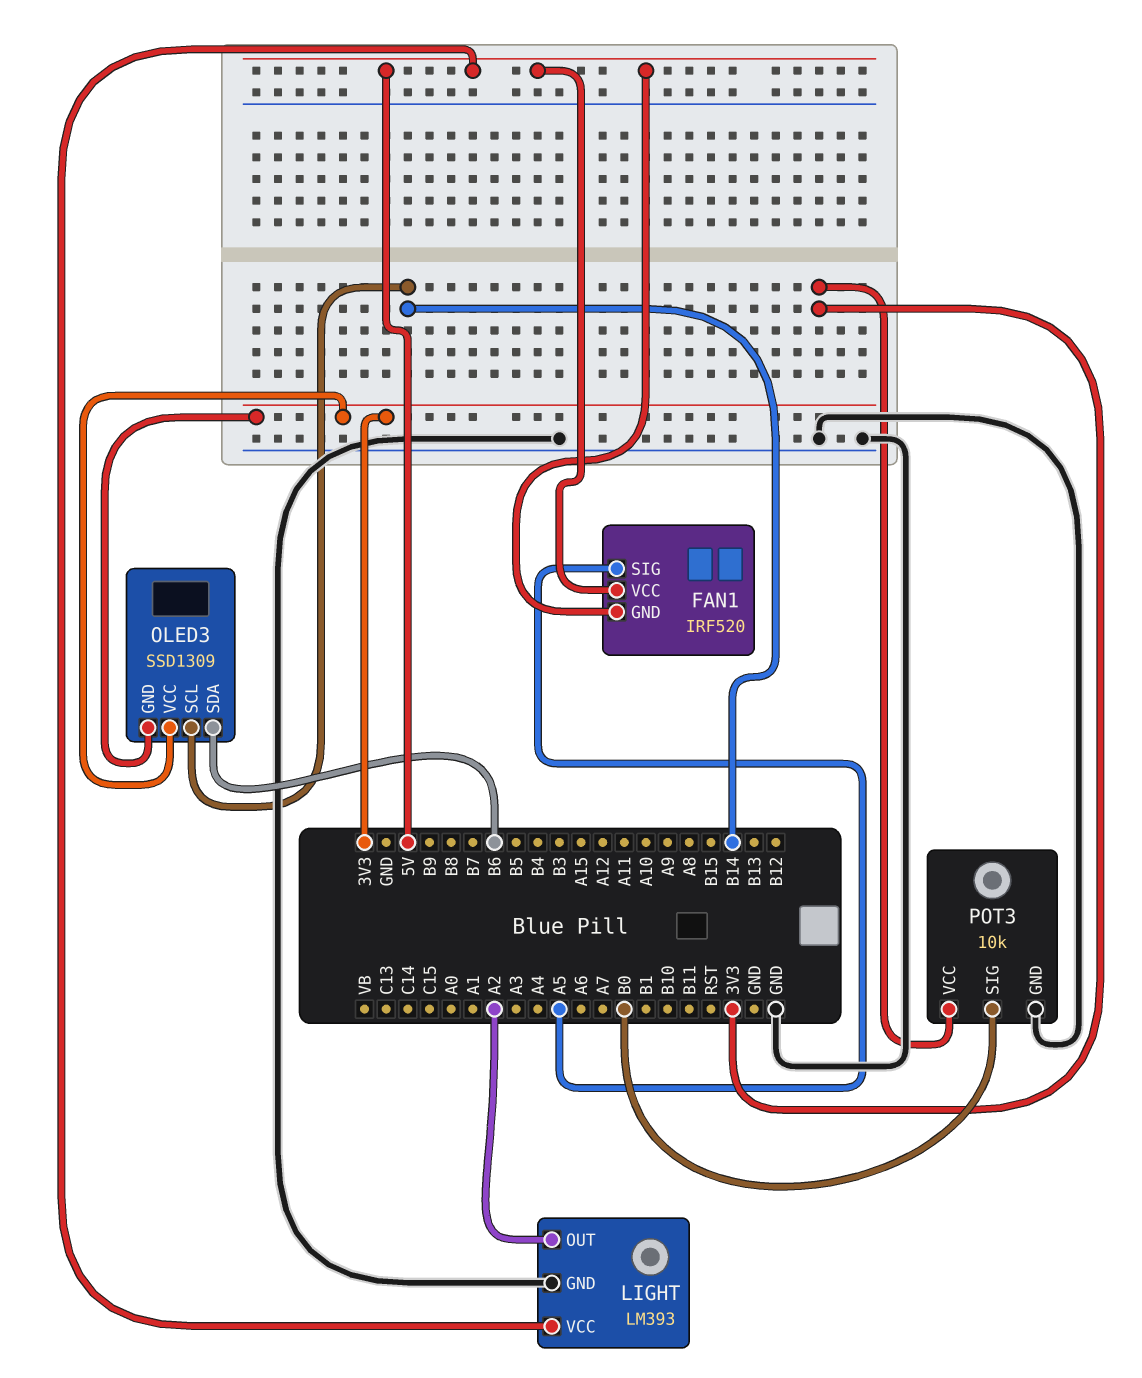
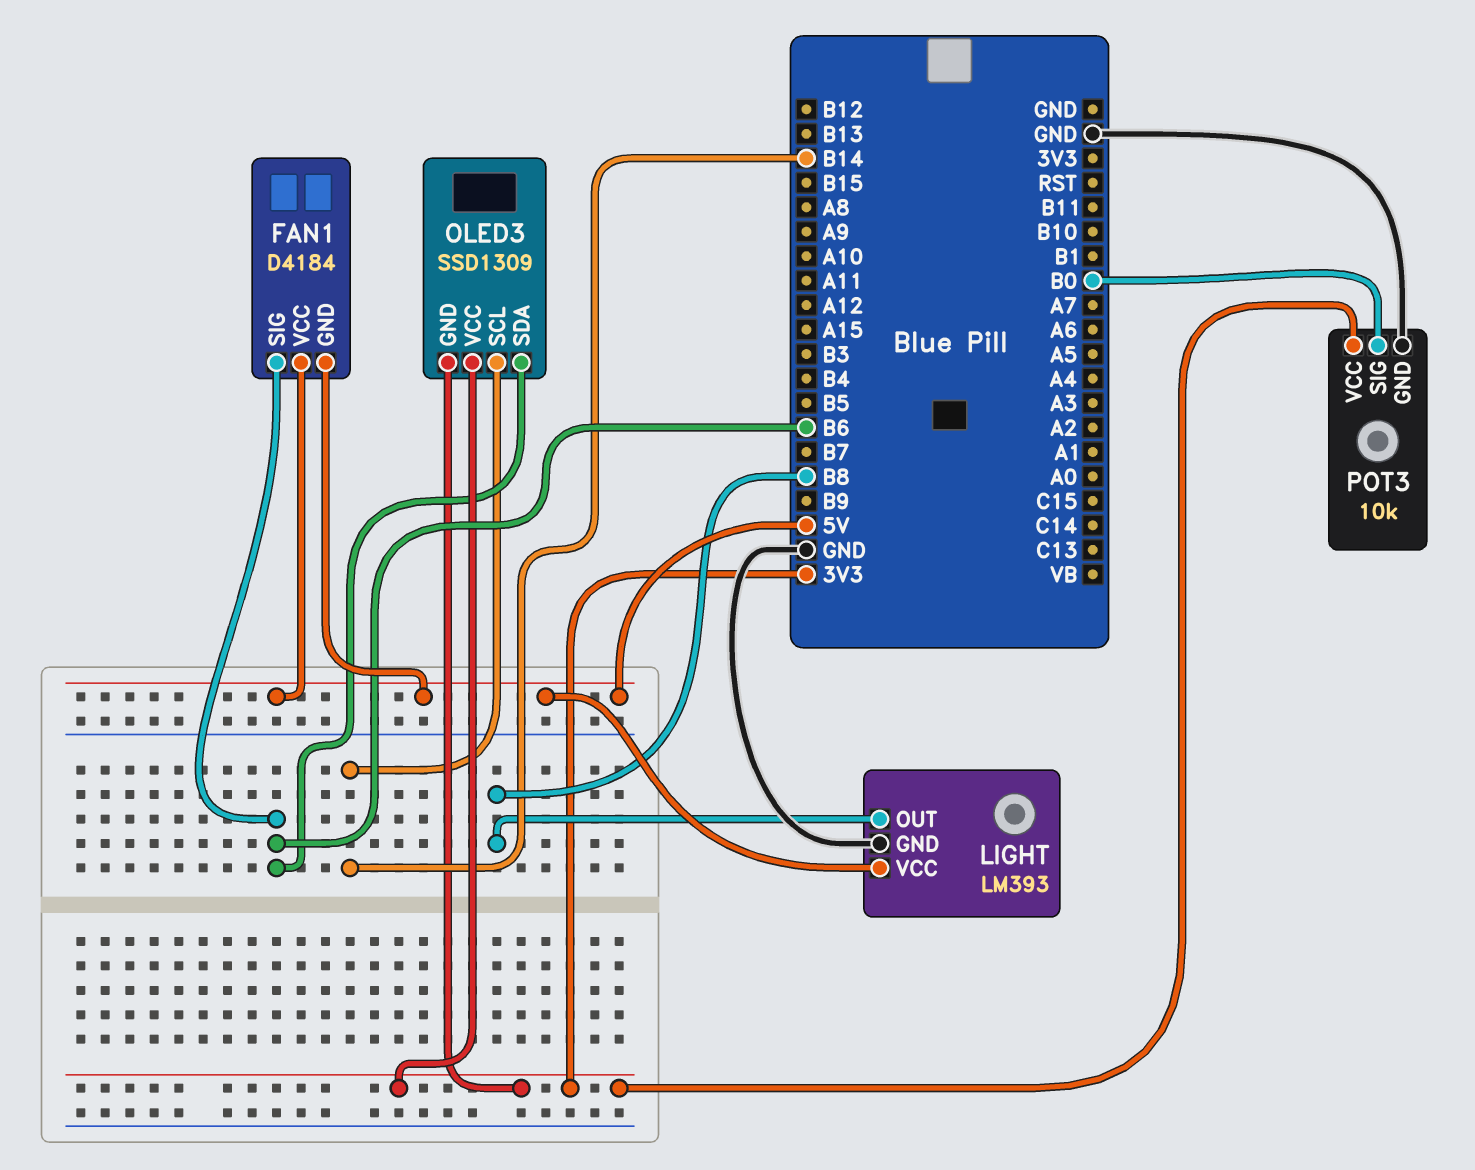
FAN1: IRF520 -> D4184
FAN1 pin SIG: A5 -> B6
LIGHT pin OUT: A2 -> B8

